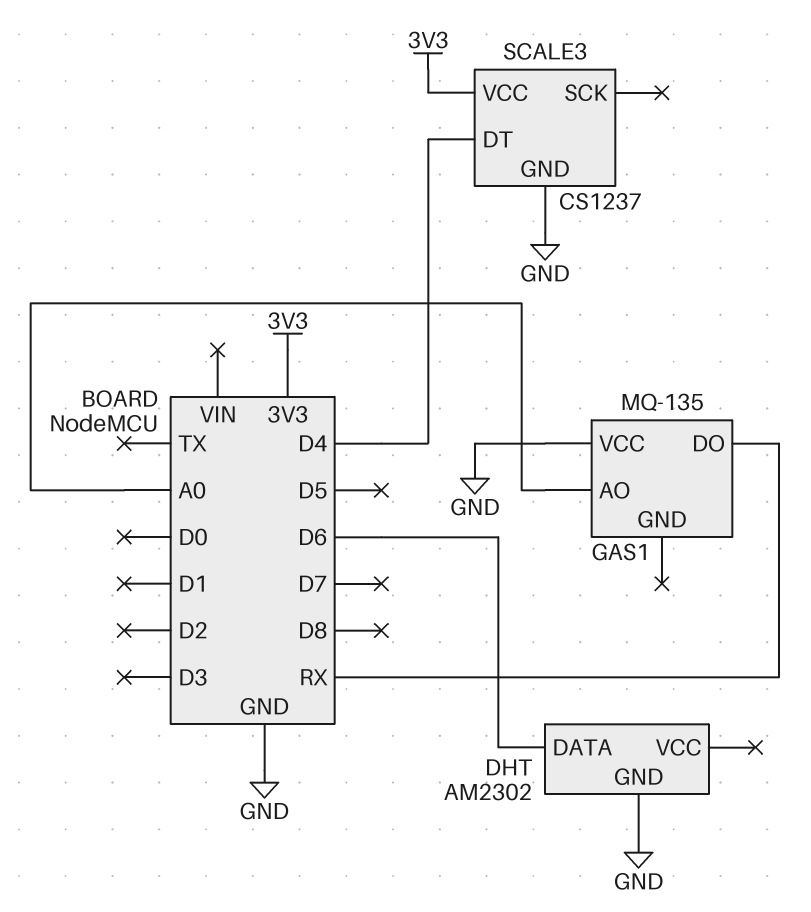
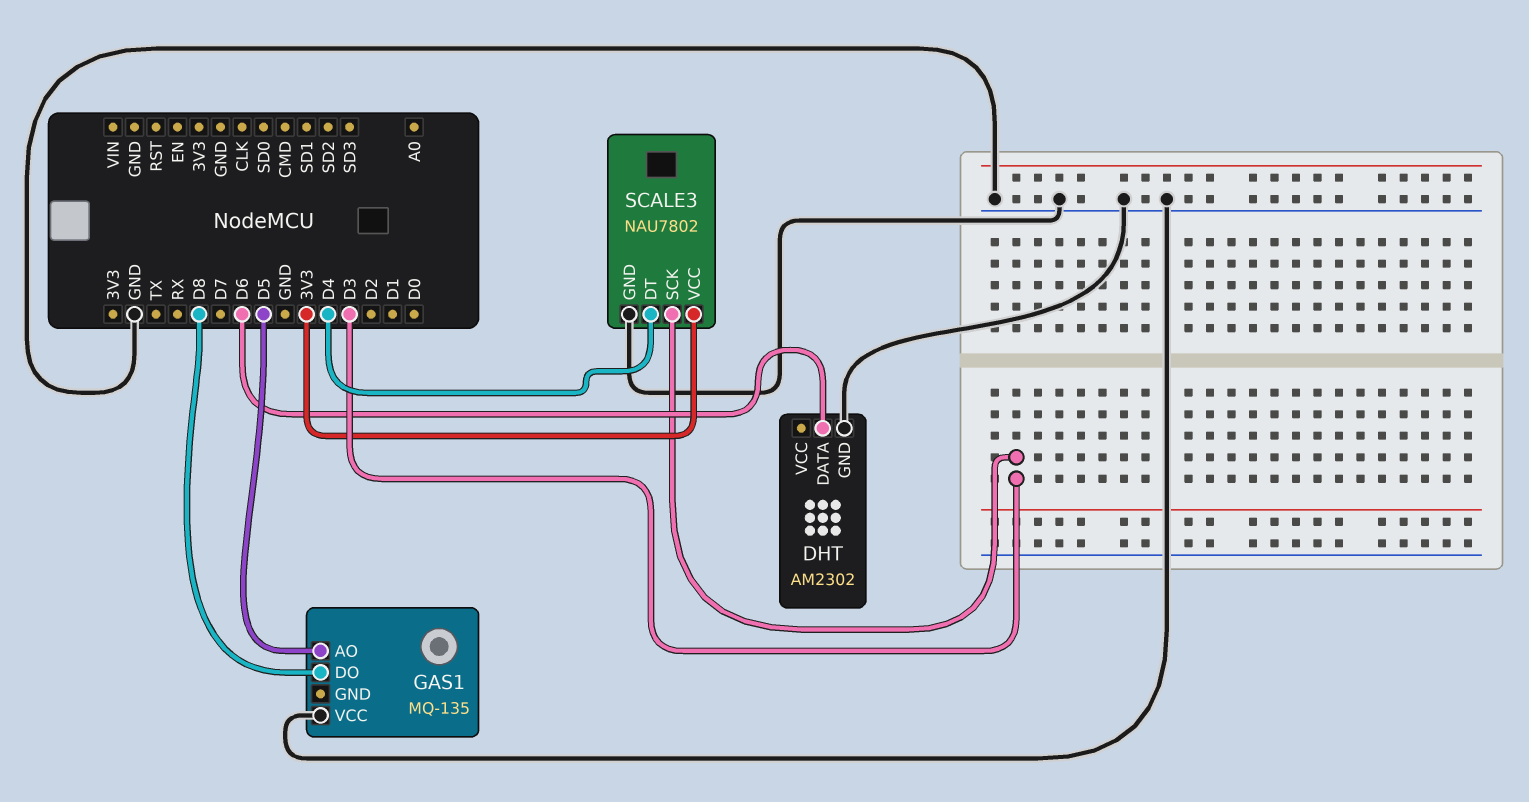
GAS1 pin AO: A0 -> D5
GAS1 pin DO: RX -> D8
SCALE3: CS1237 -> NAU7802
SCALE3 pin SCK: none -> D3

